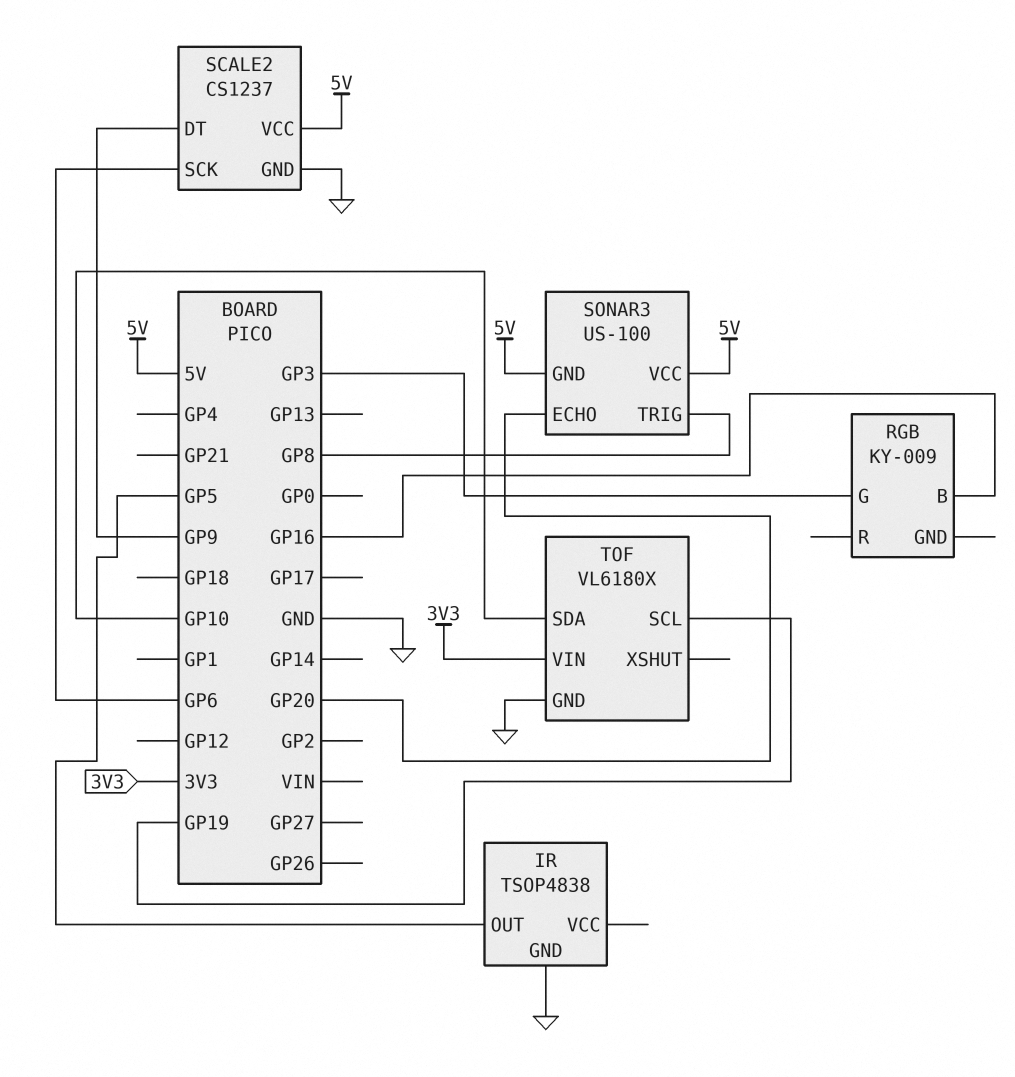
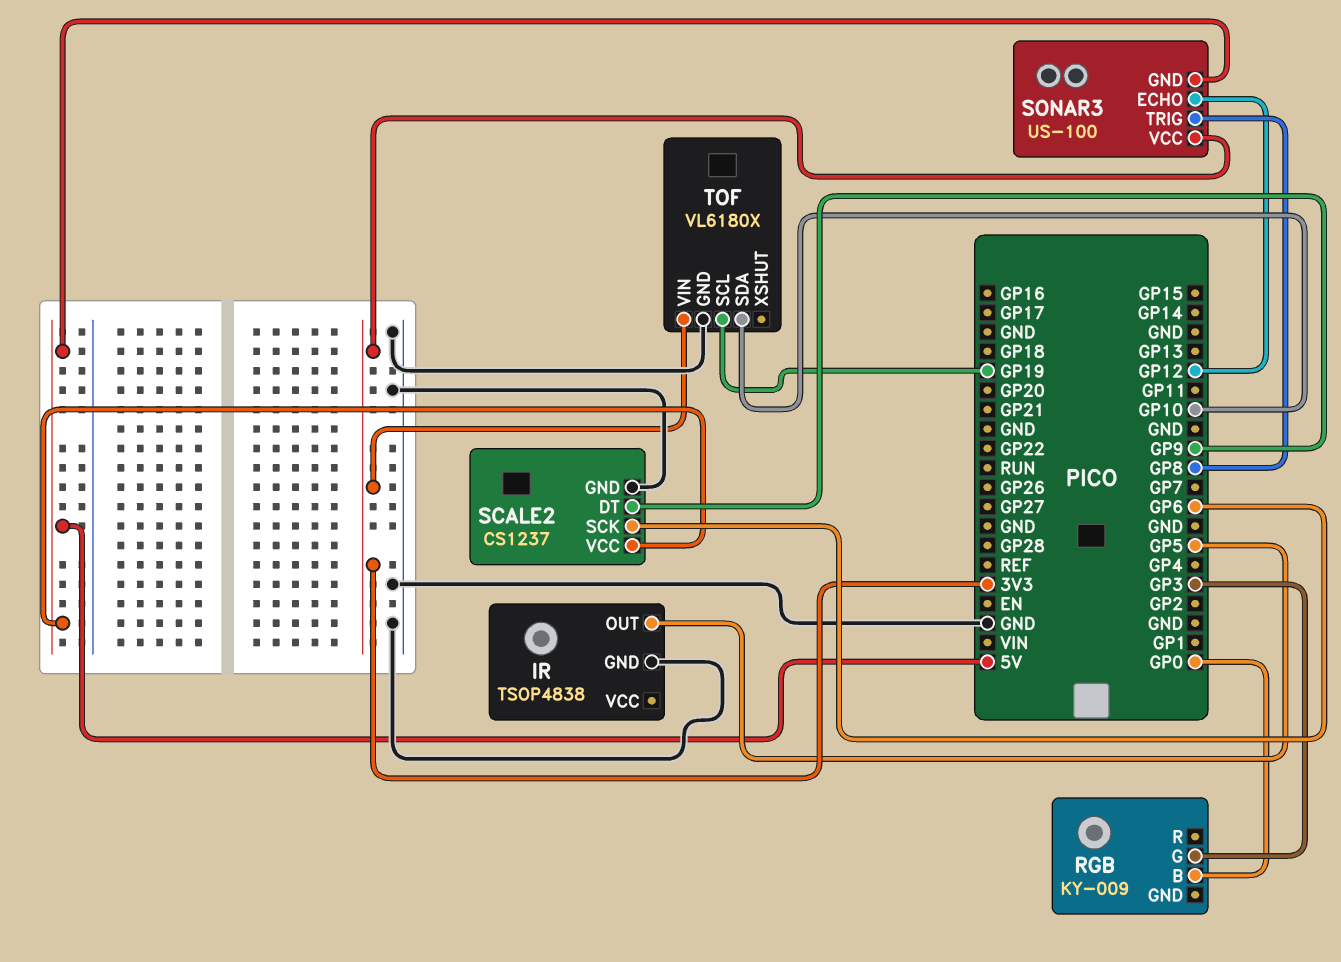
RGB pin B: GP16 -> GP0
SONAR3 pin ECHO: GP20 -> GP12
SONAR3 pin VCC: 5V -> 3V3

